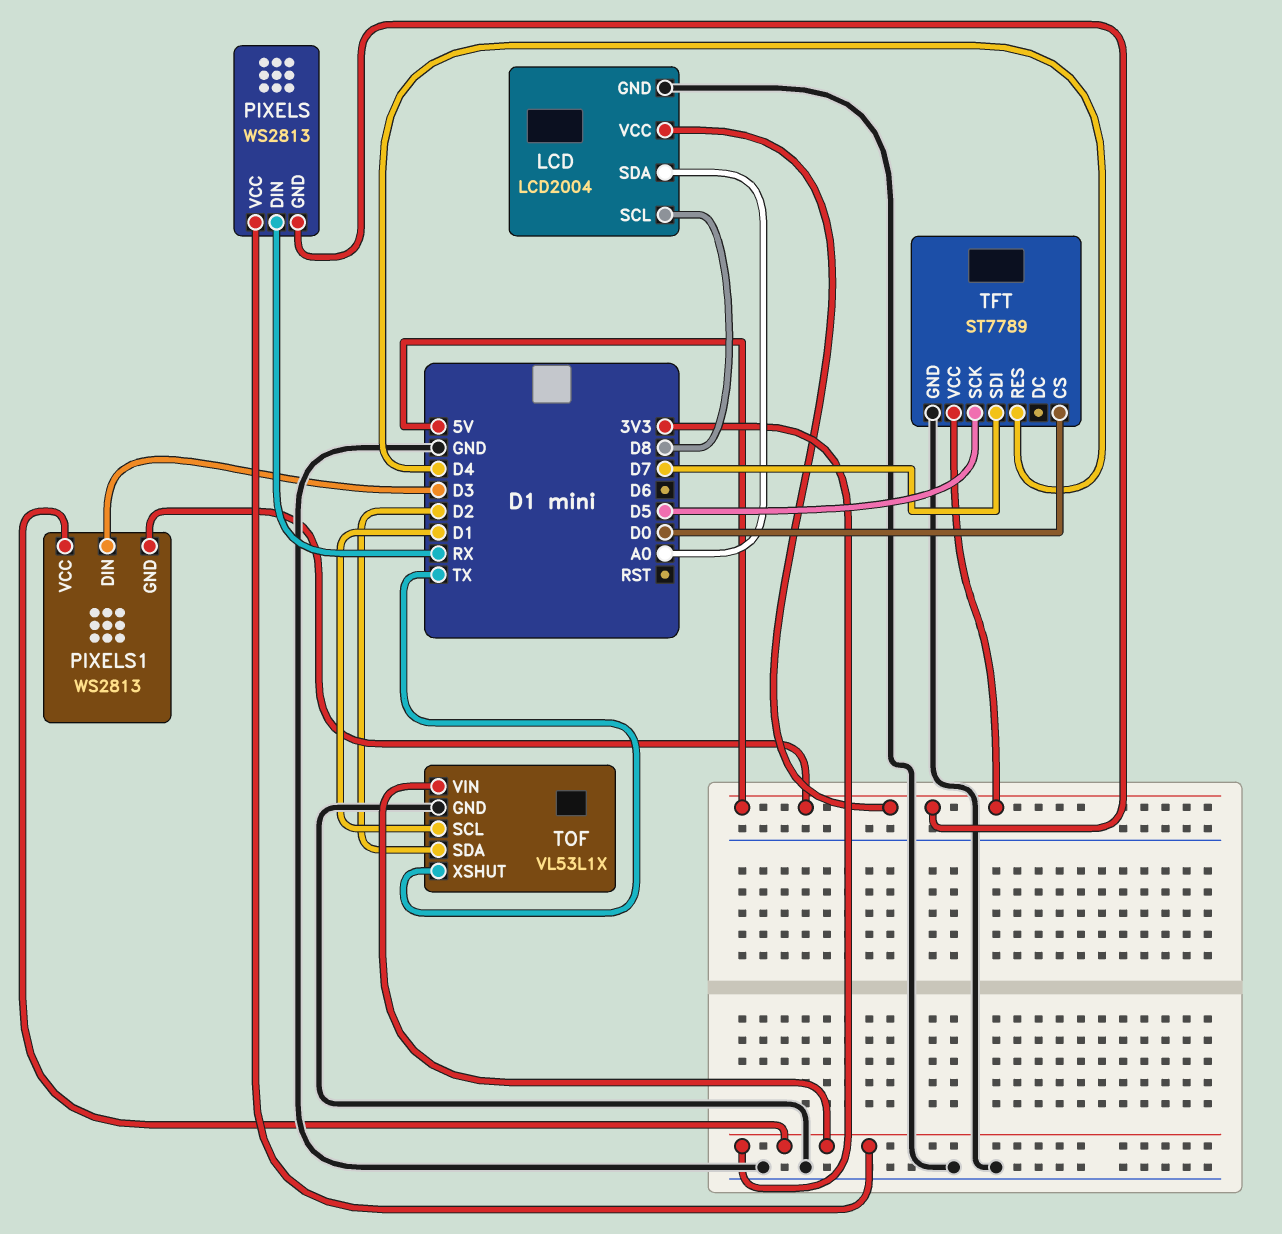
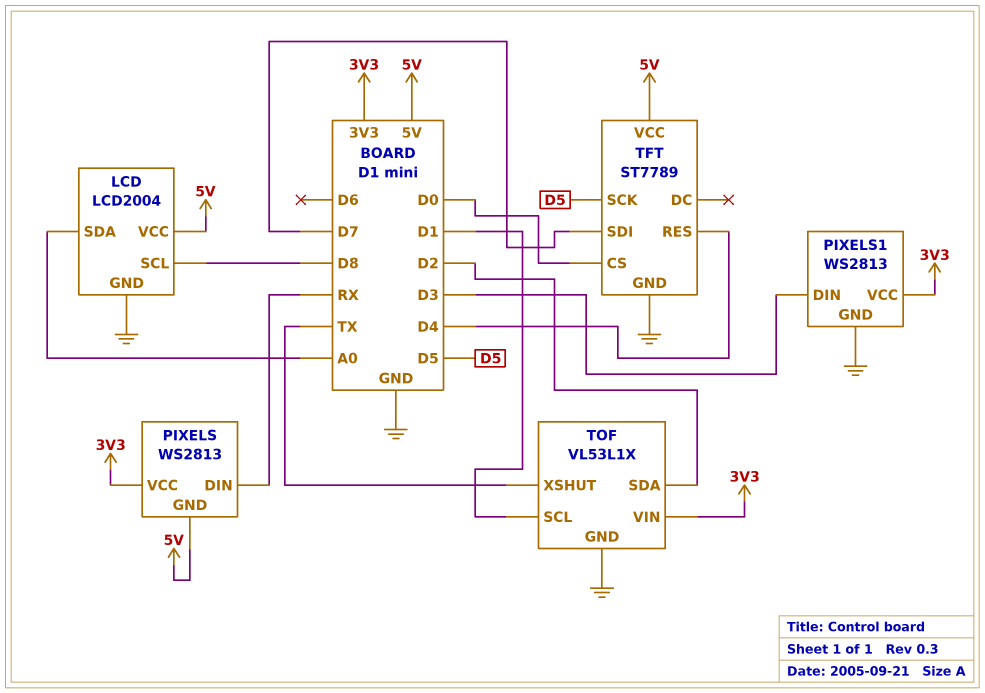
PIXELS1 pin GND: 5V -> GND

